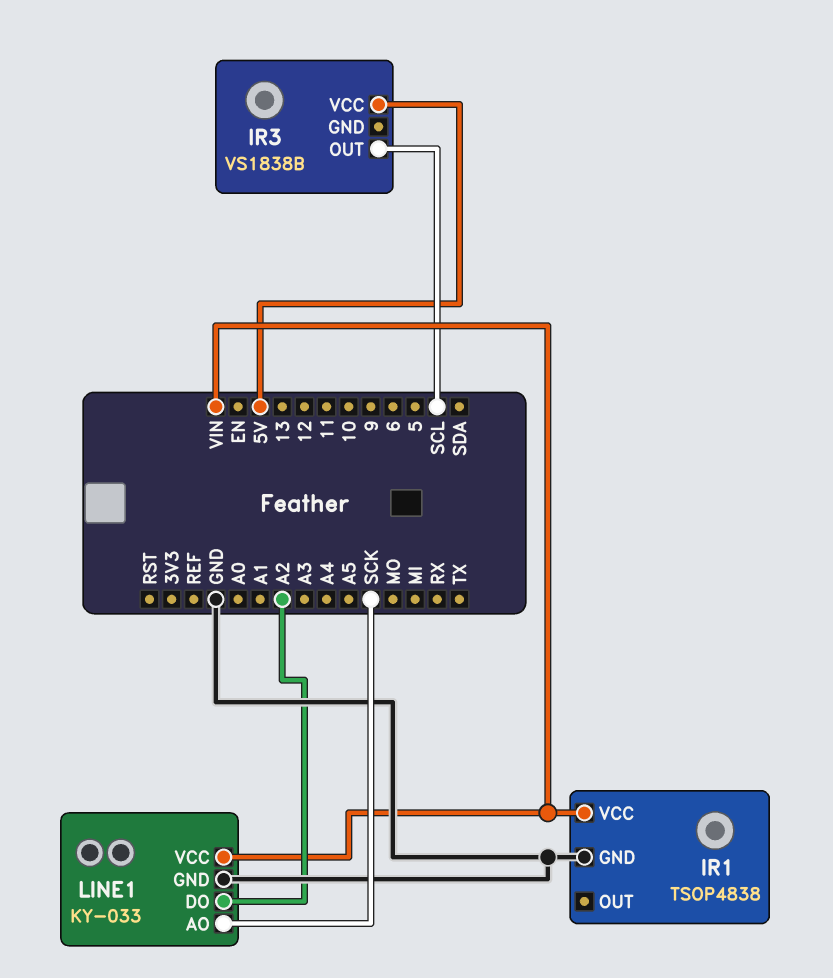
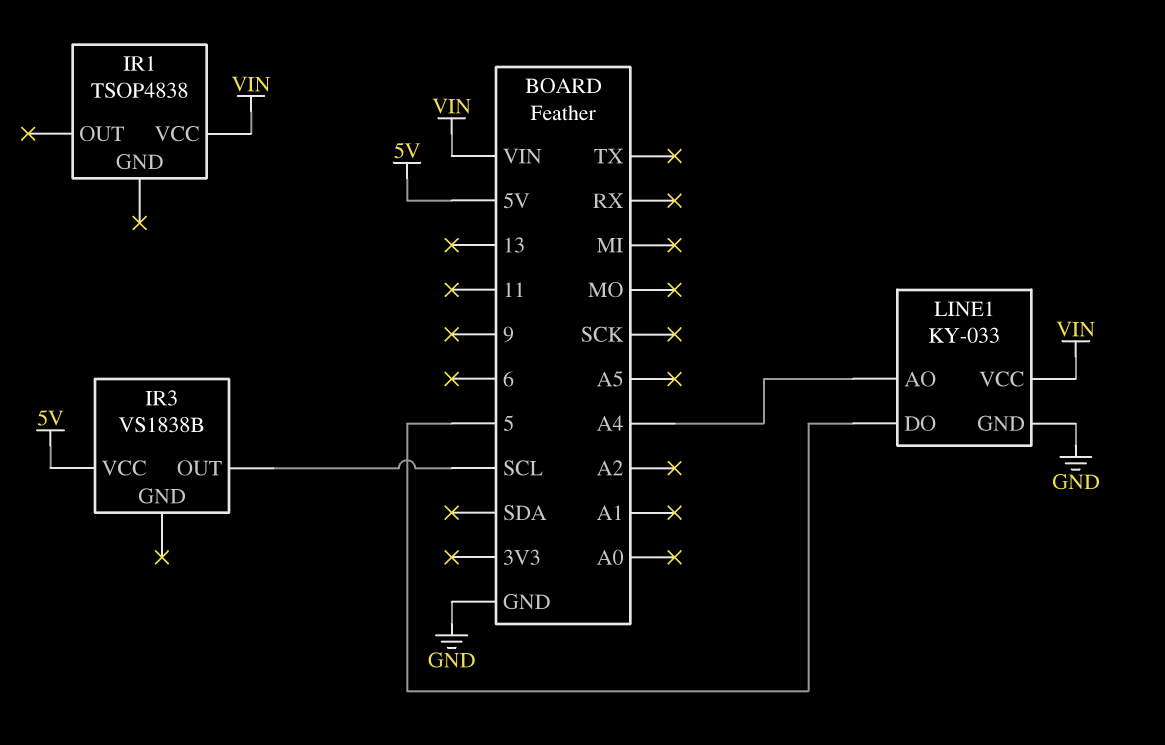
IR1 pin GND: GND -> none
LINE1 pin AO: SCK -> A4
LINE1 pin DO: A2 -> 5

